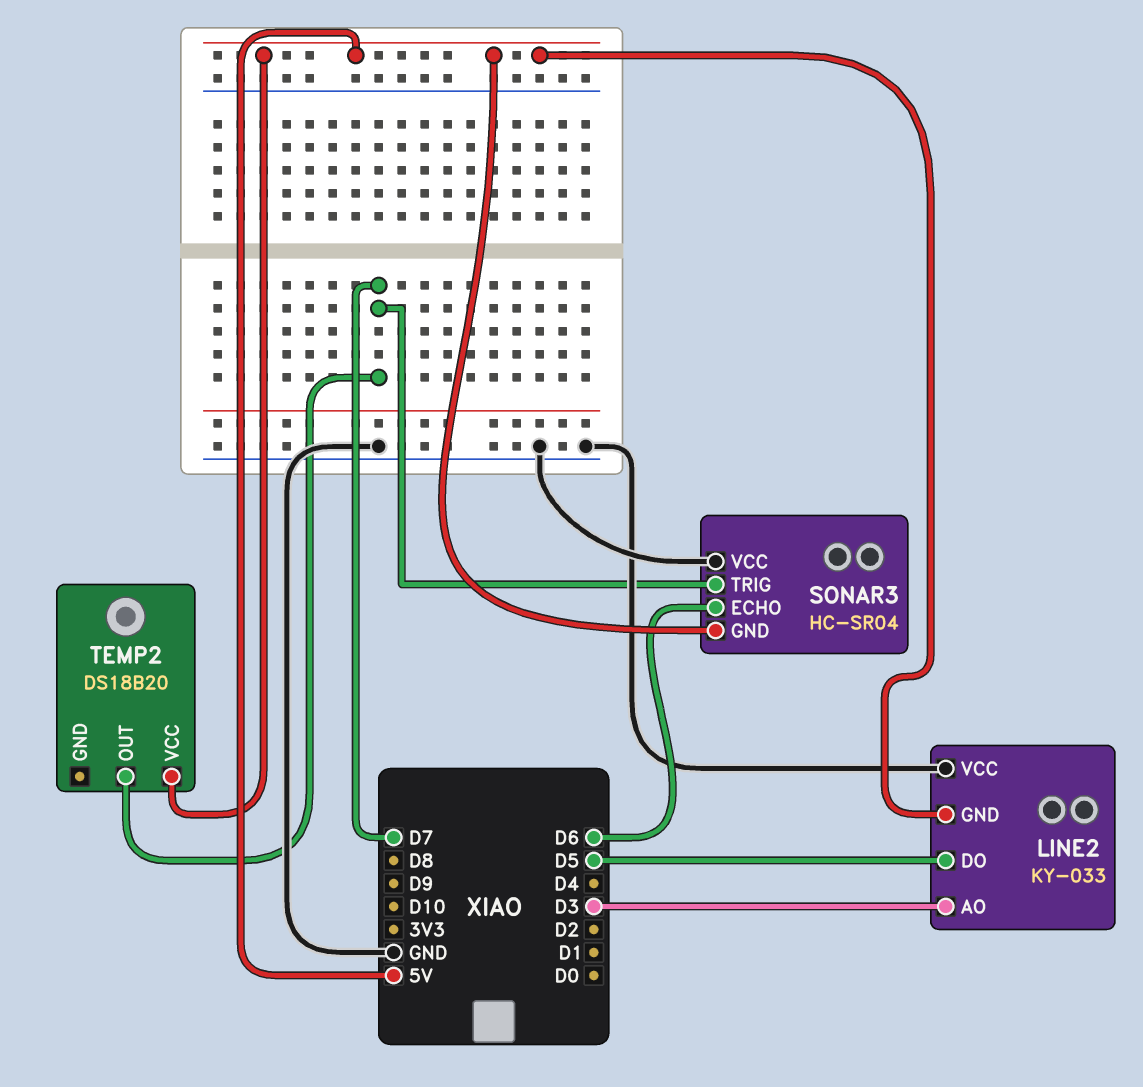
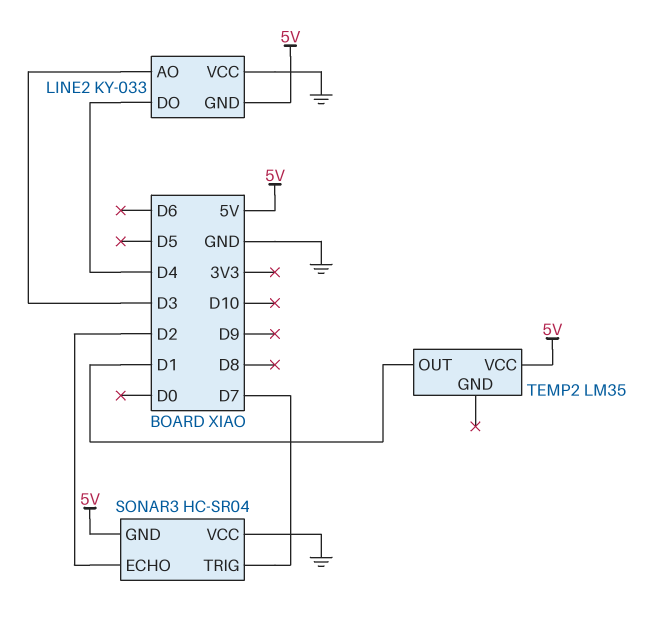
LINE2 pin DO: D5 -> D4
SONAR3 pin ECHO: D6 -> D2
TEMP2: DS18B20 -> LM35
TEMP2 pin OUT: D7 -> D1

